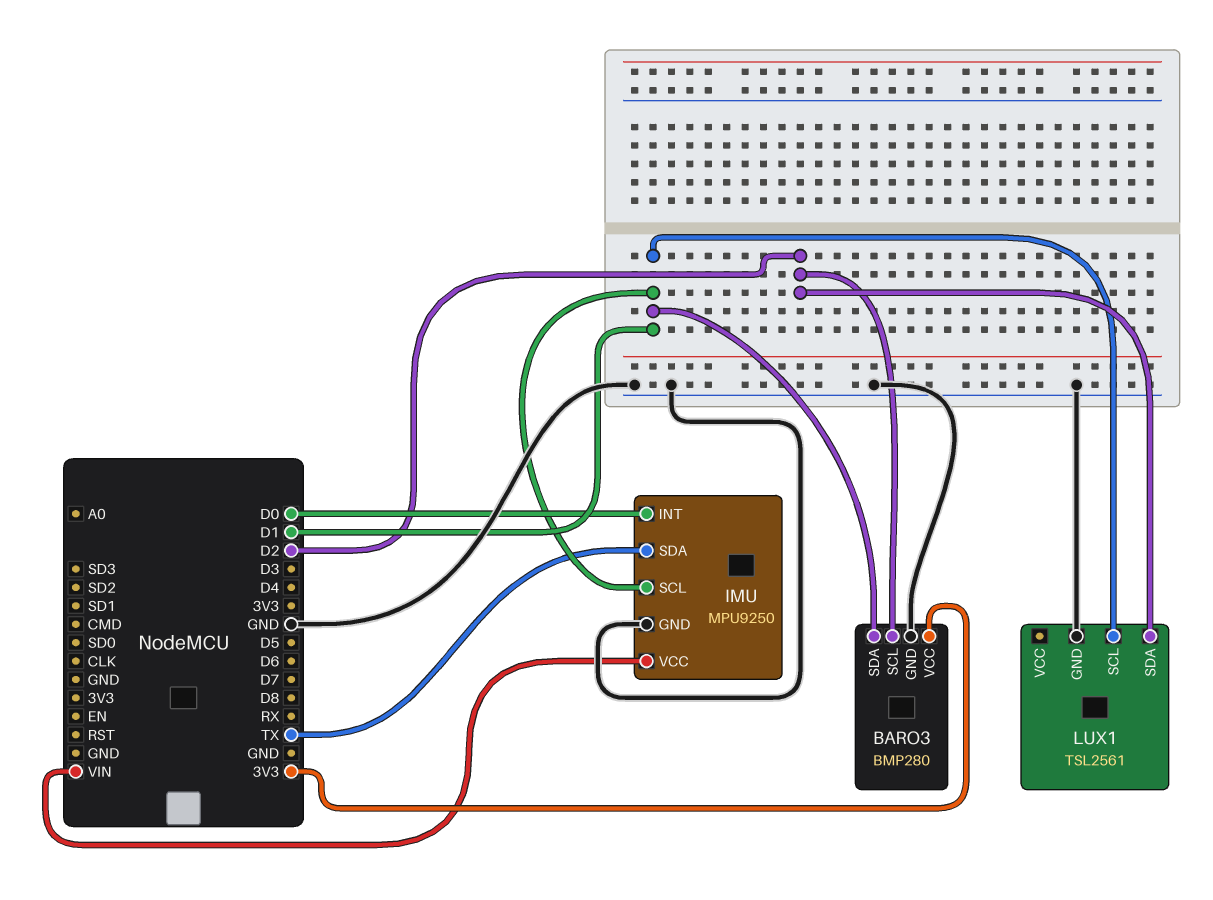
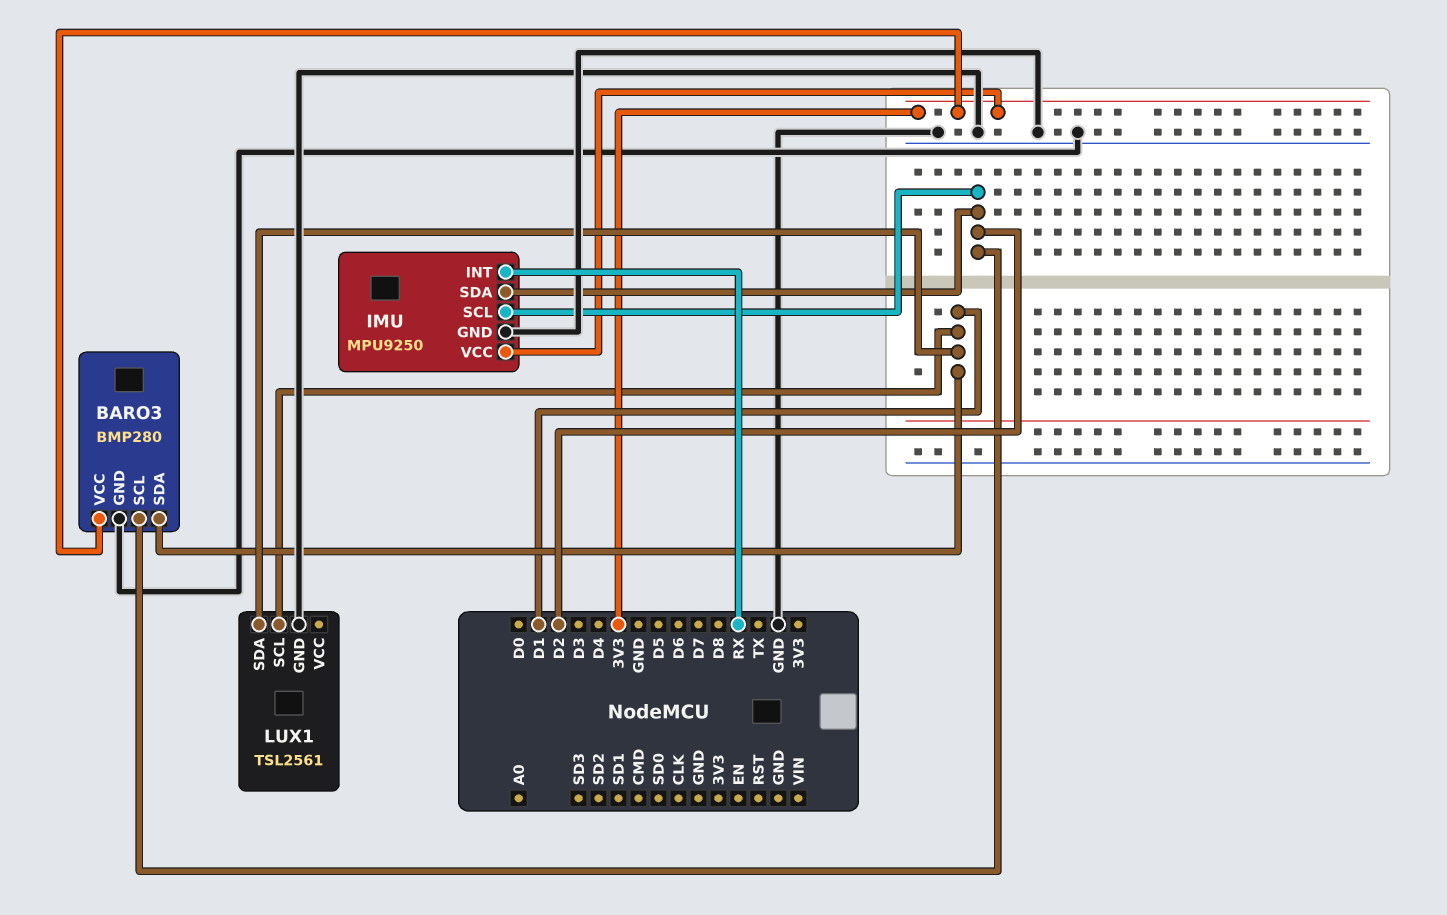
IMU pin INT: D0 -> RX
IMU pin SCL: D1 -> D2
IMU pin SDA: TX -> D2
IMU pin VCC: VIN -> 3V3
LUX1 pin SDA: D2 -> D1

